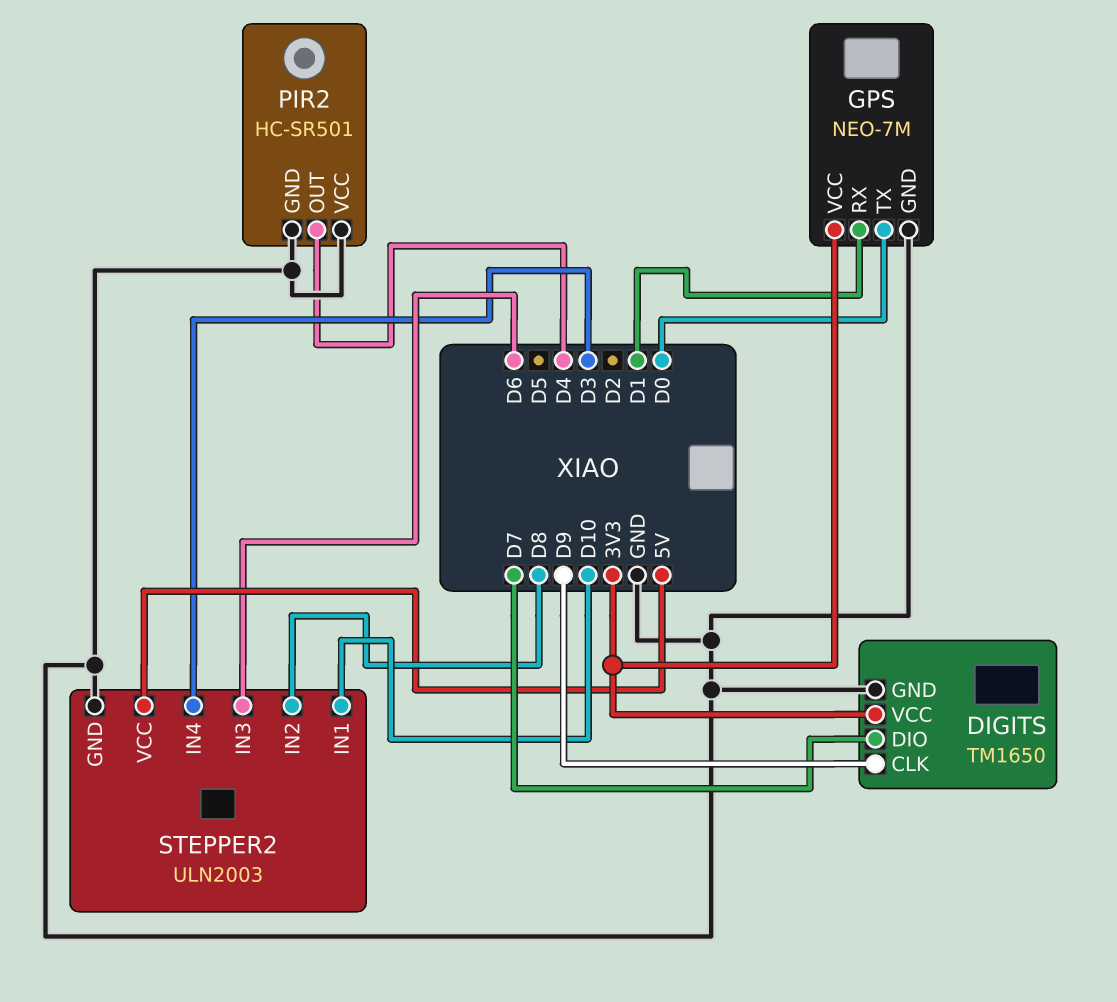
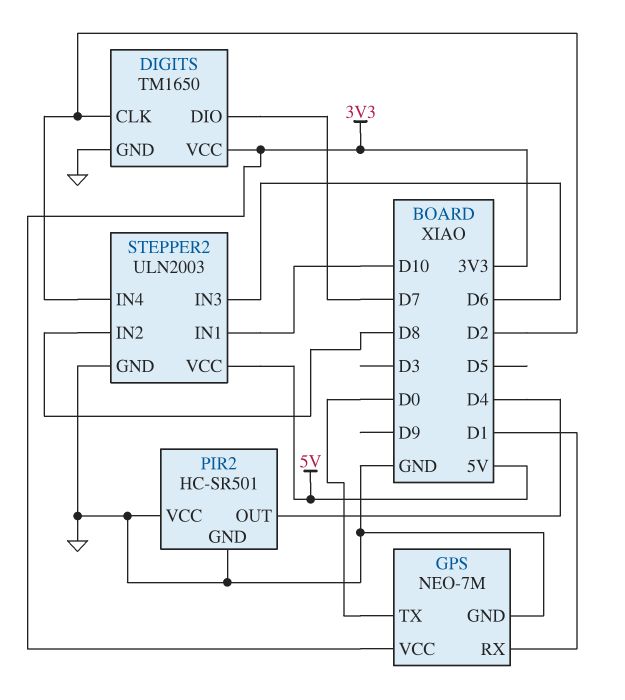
DIGITS pin CLK: D9 -> D2
STEPPER2 pin IN4: D3 -> D2

